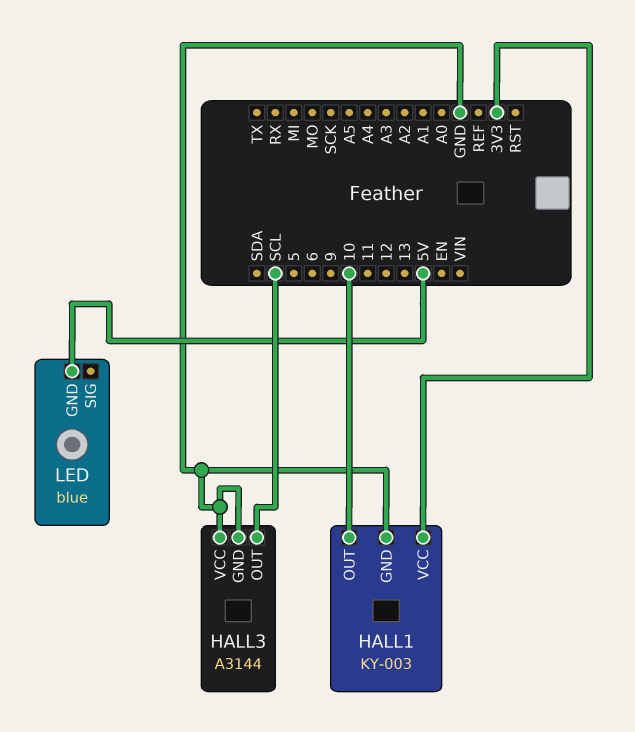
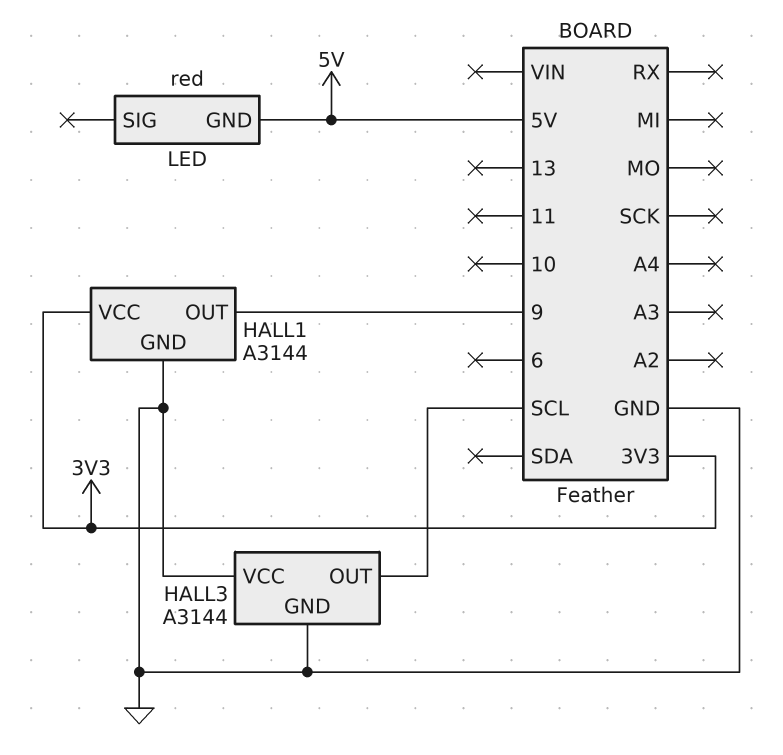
HALL1: KY-003 -> A3144
HALL1 pin OUT: 10 -> 9
LED: blue -> red

